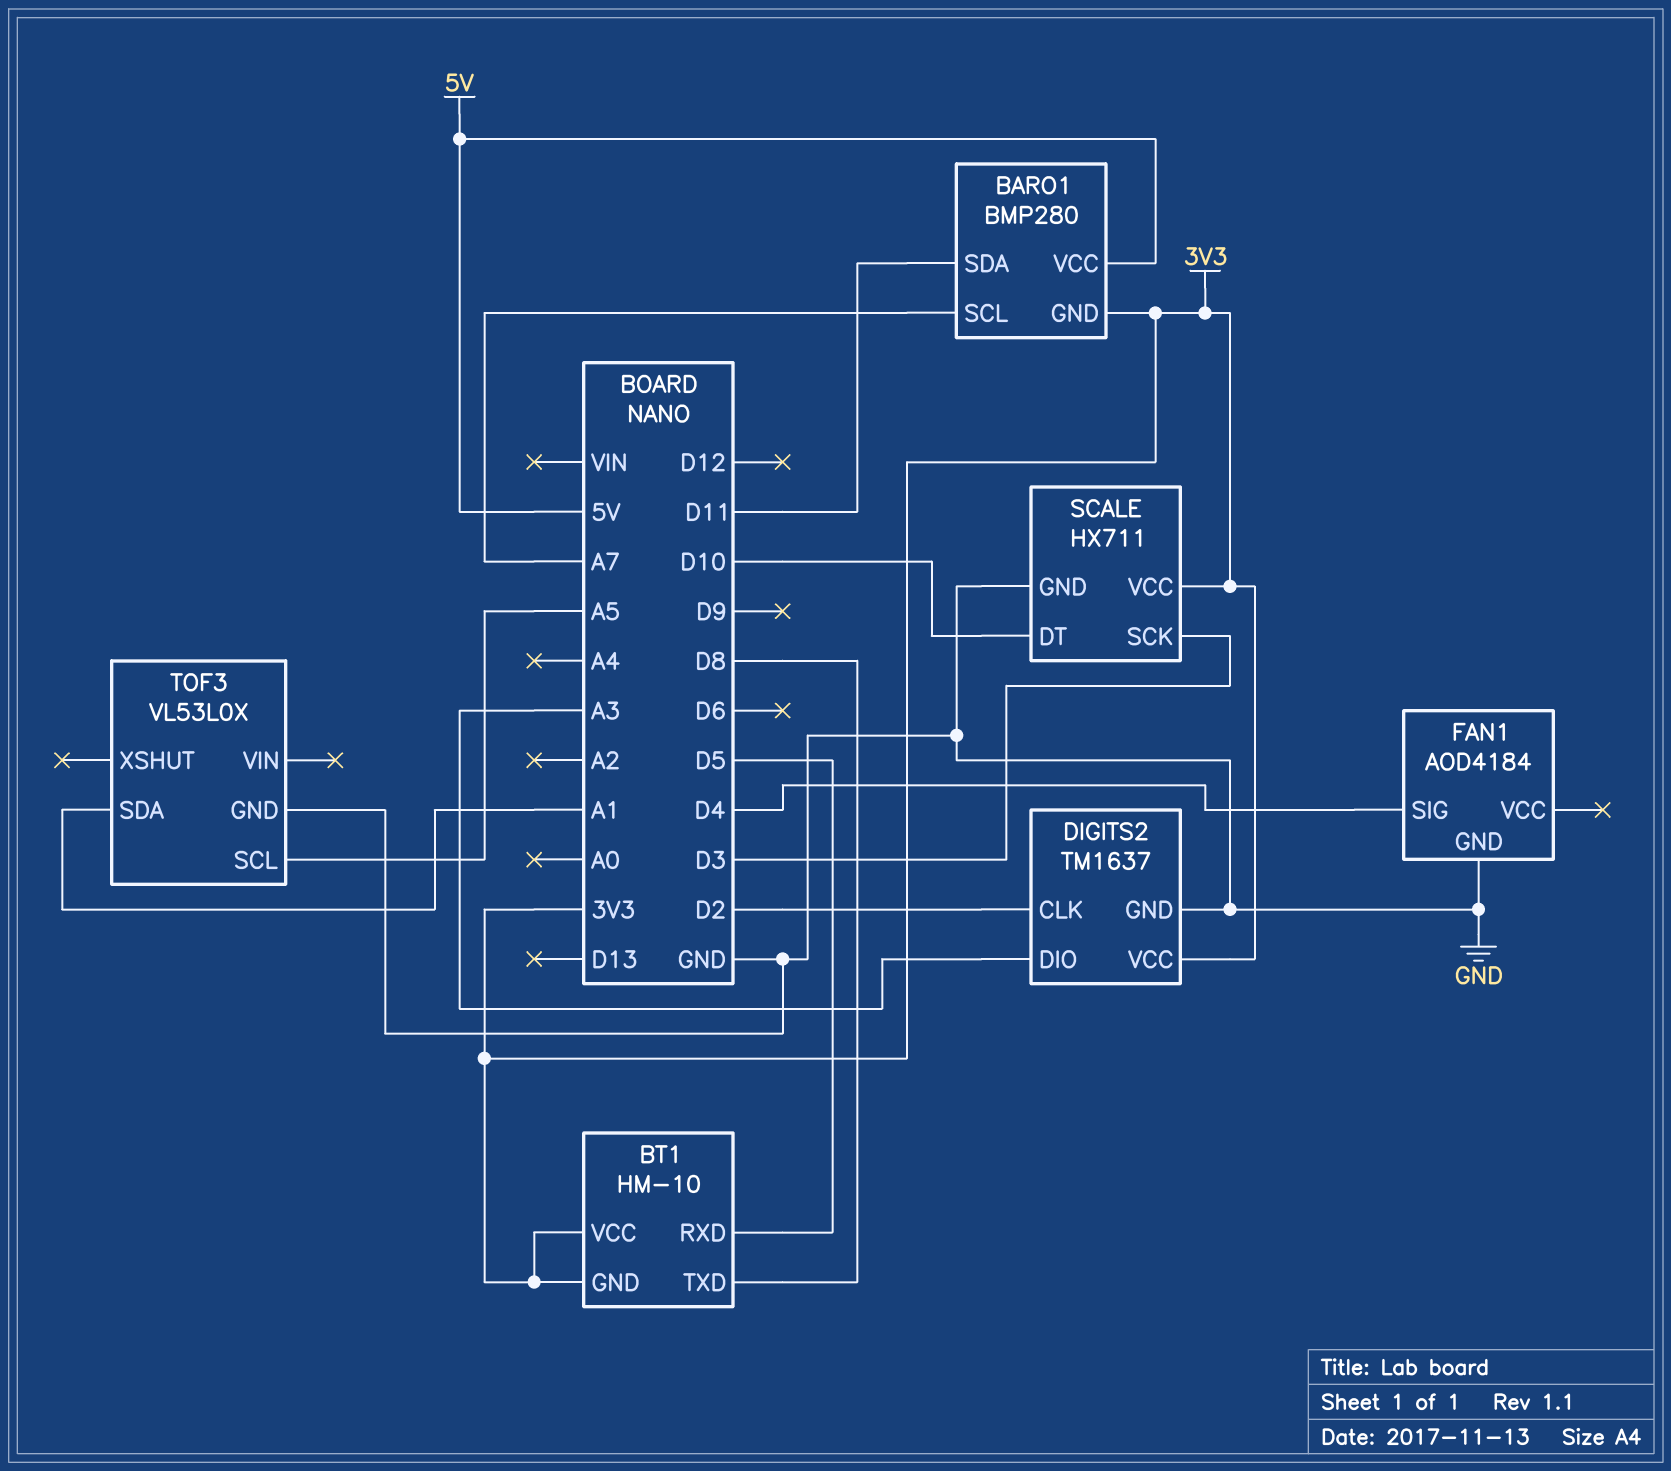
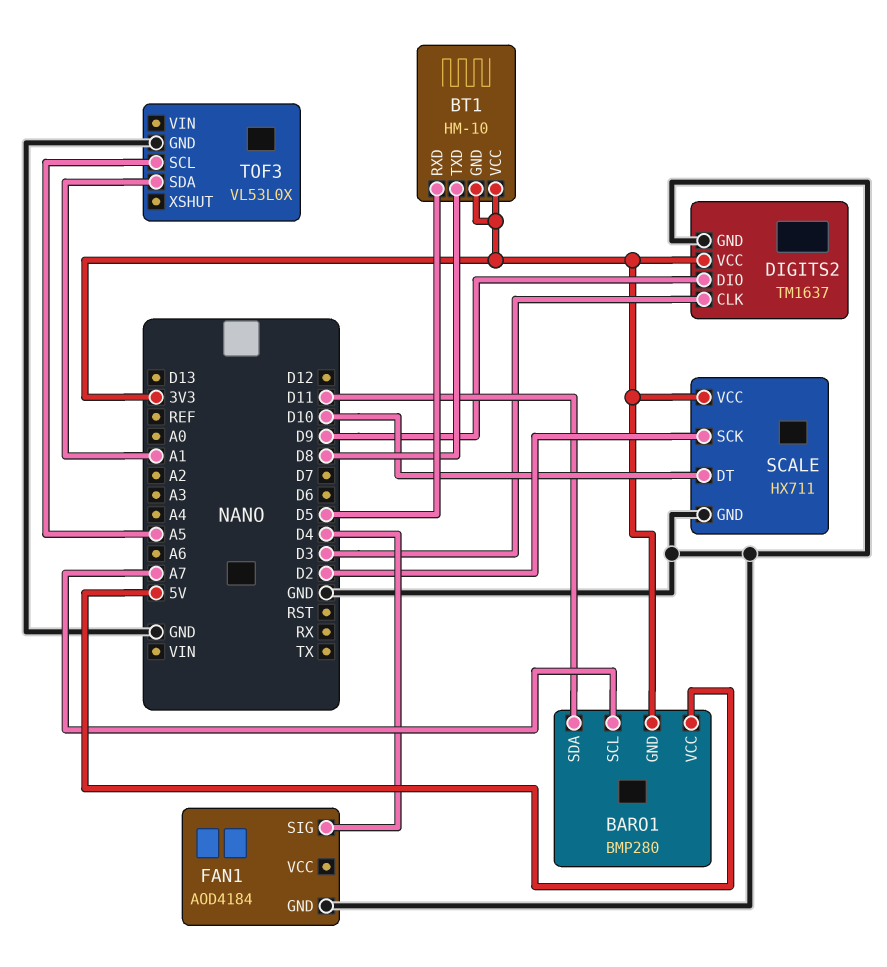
DIGITS2 pin CLK: D2 -> D3
DIGITS2 pin DIO: A3 -> D9
SCALE pin SCK: D3 -> D2

